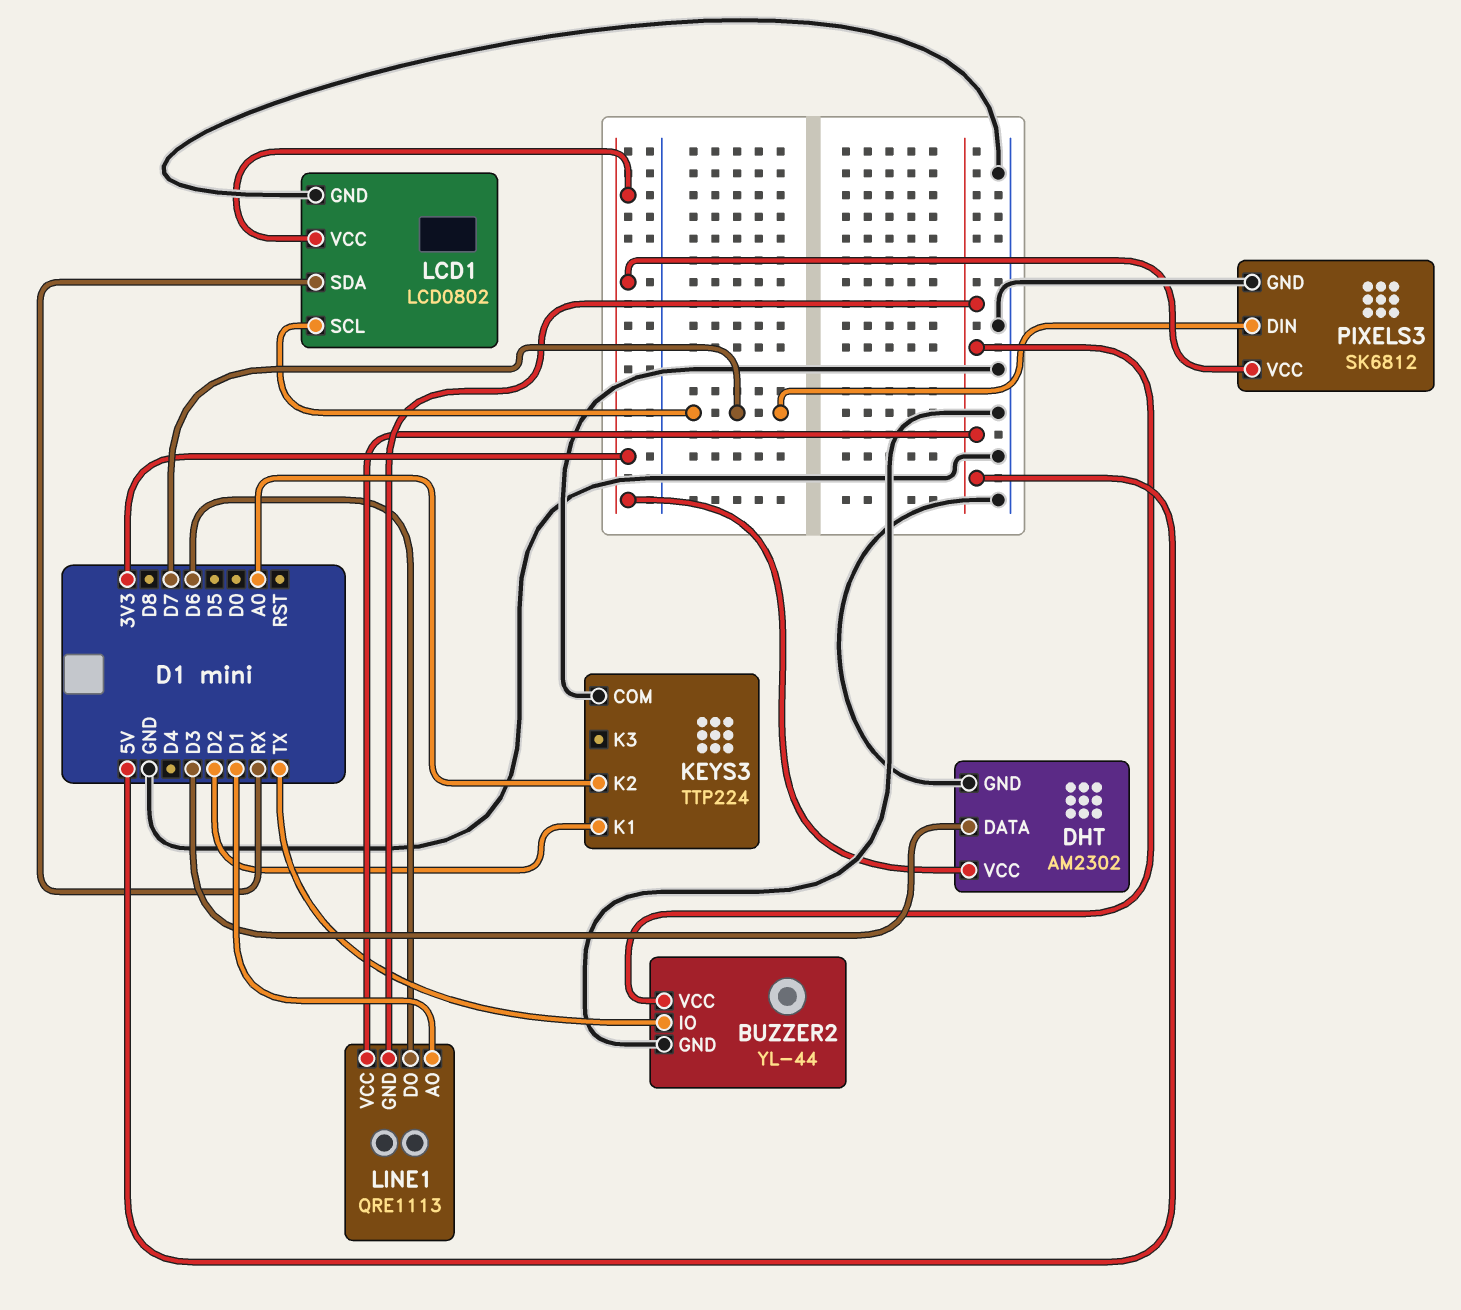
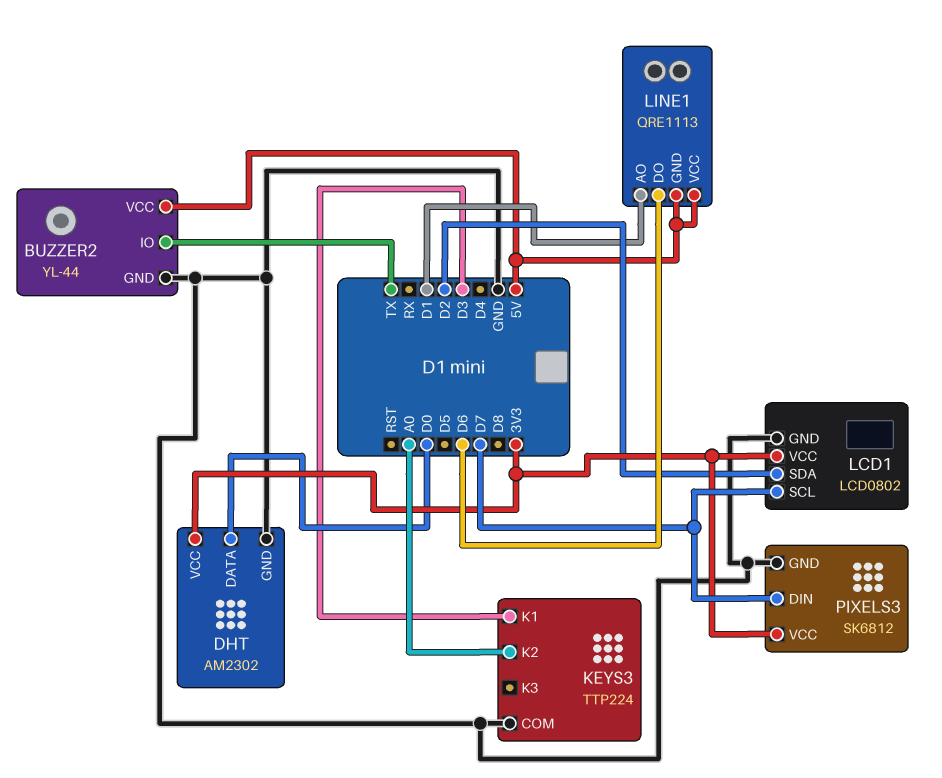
DHT pin DATA: D3 -> D0
KEYS3 pin K1: D2 -> D3
LCD1 pin SDA: RX -> D2

